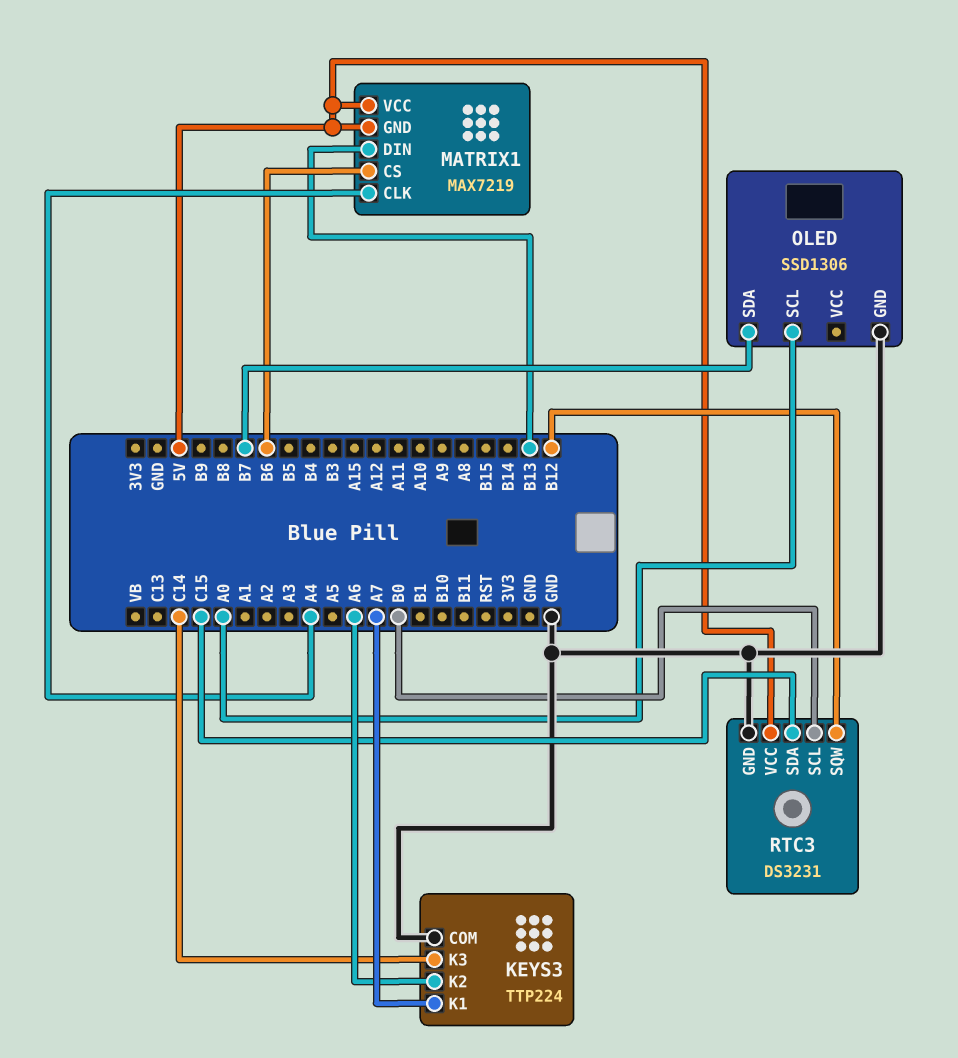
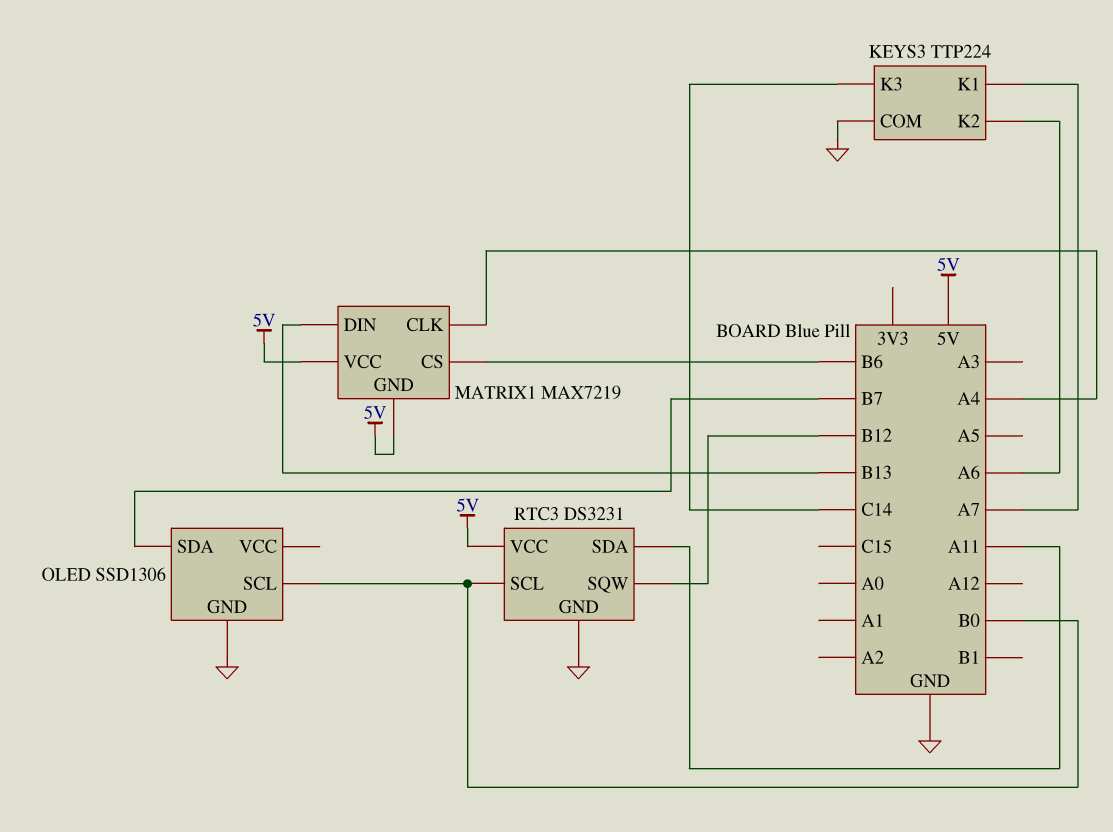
OLED pin SCL: A0 -> B0
RTC3 pin SDA: C15 -> A11

